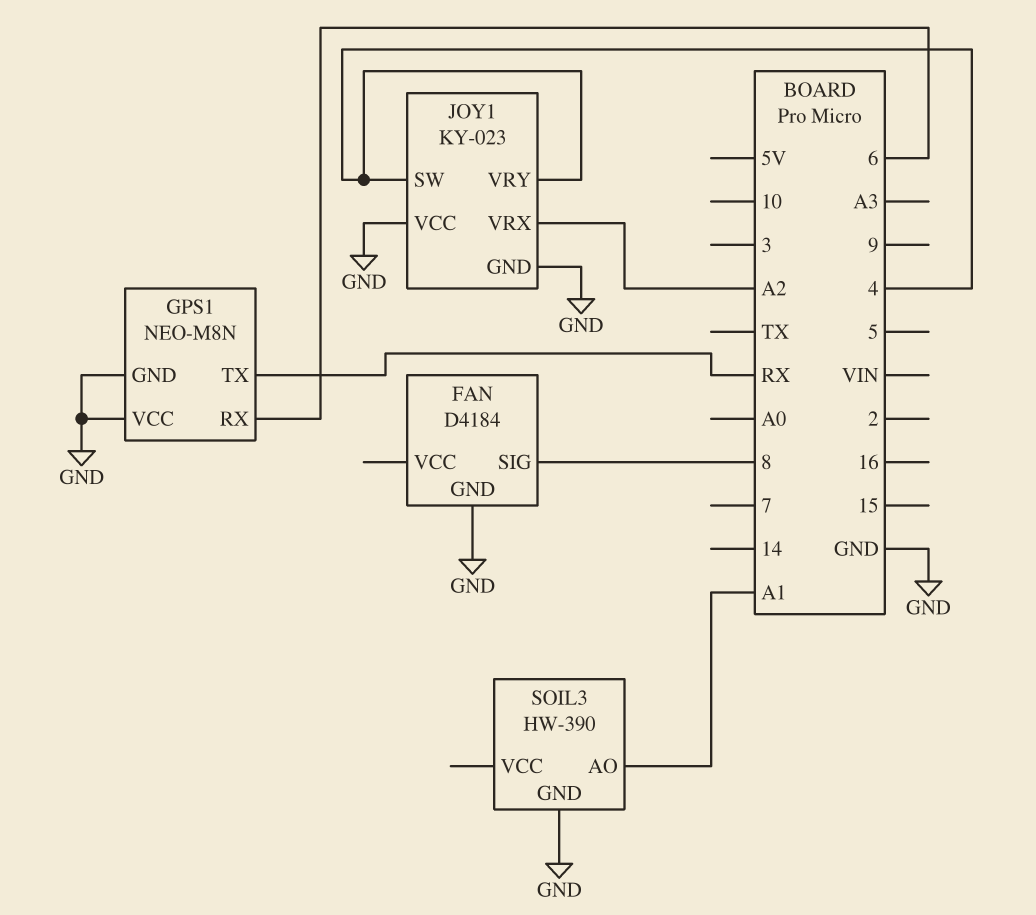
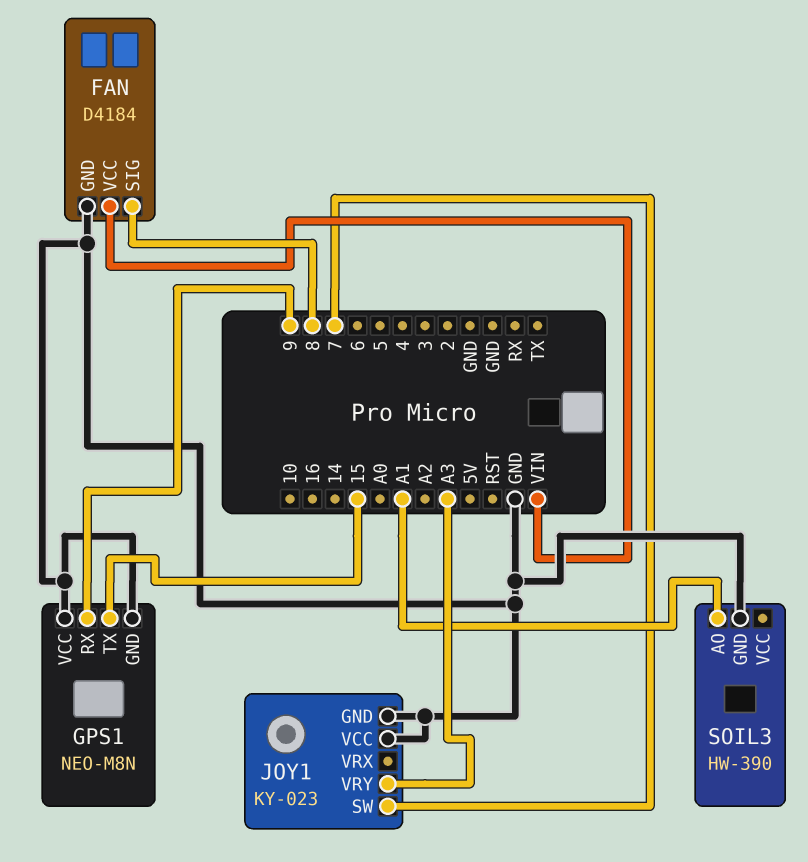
FAN pin VCC: none -> VIN
GPS1 pin RX: 6 -> 9
GPS1 pin TX: RX -> 15
JOY1 pin SW: 4 -> 7
JOY1 pin VRX: A2 -> none
JOY1 pin VRY: 4 -> A3

